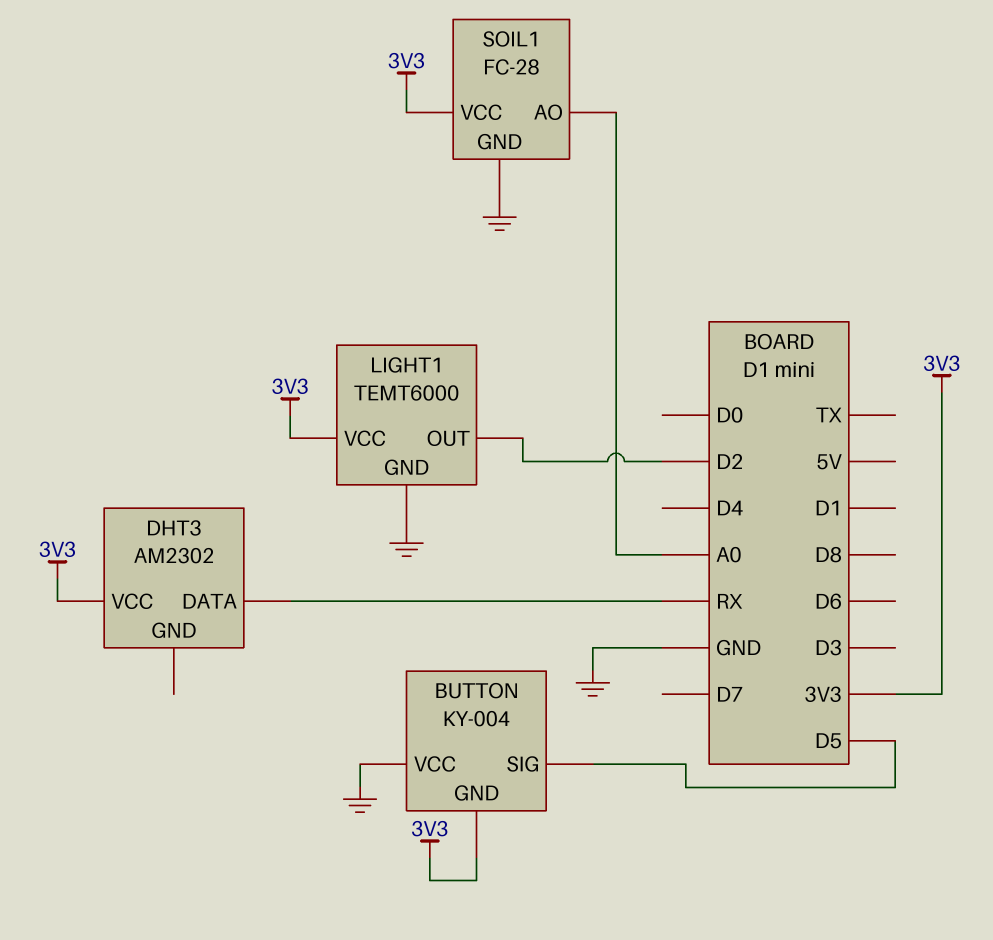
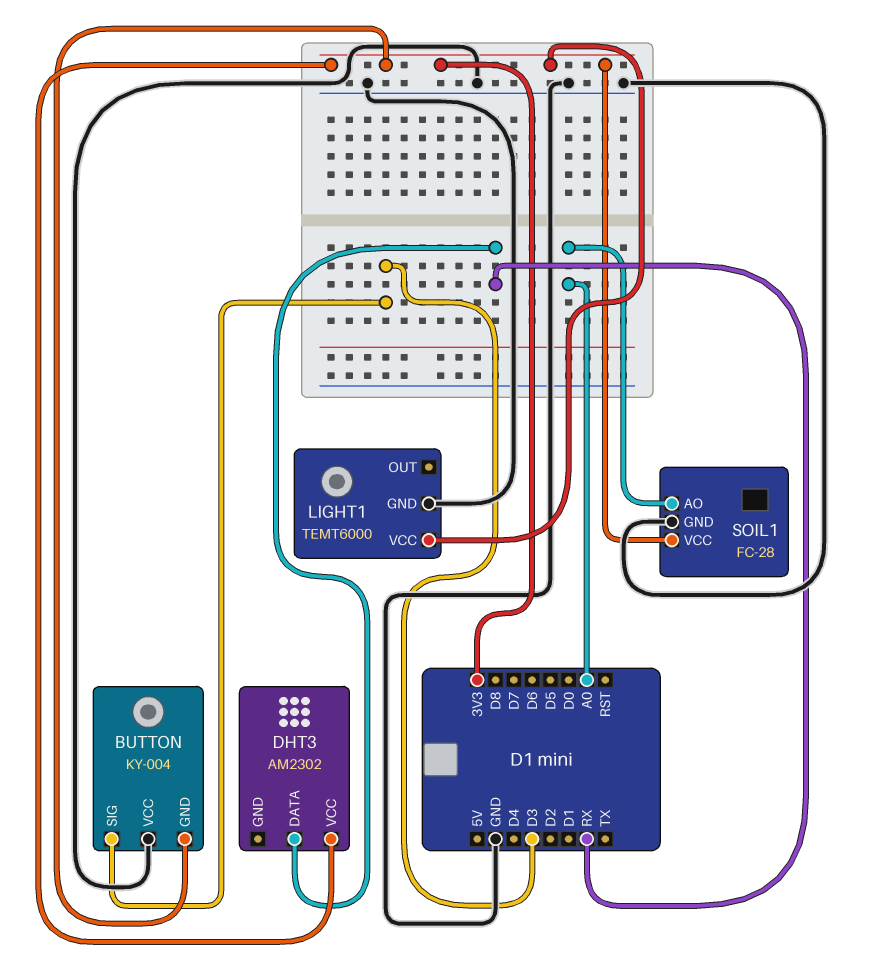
BUTTON pin SIG: D5 -> D3
LIGHT1 pin OUT: D2 -> none

